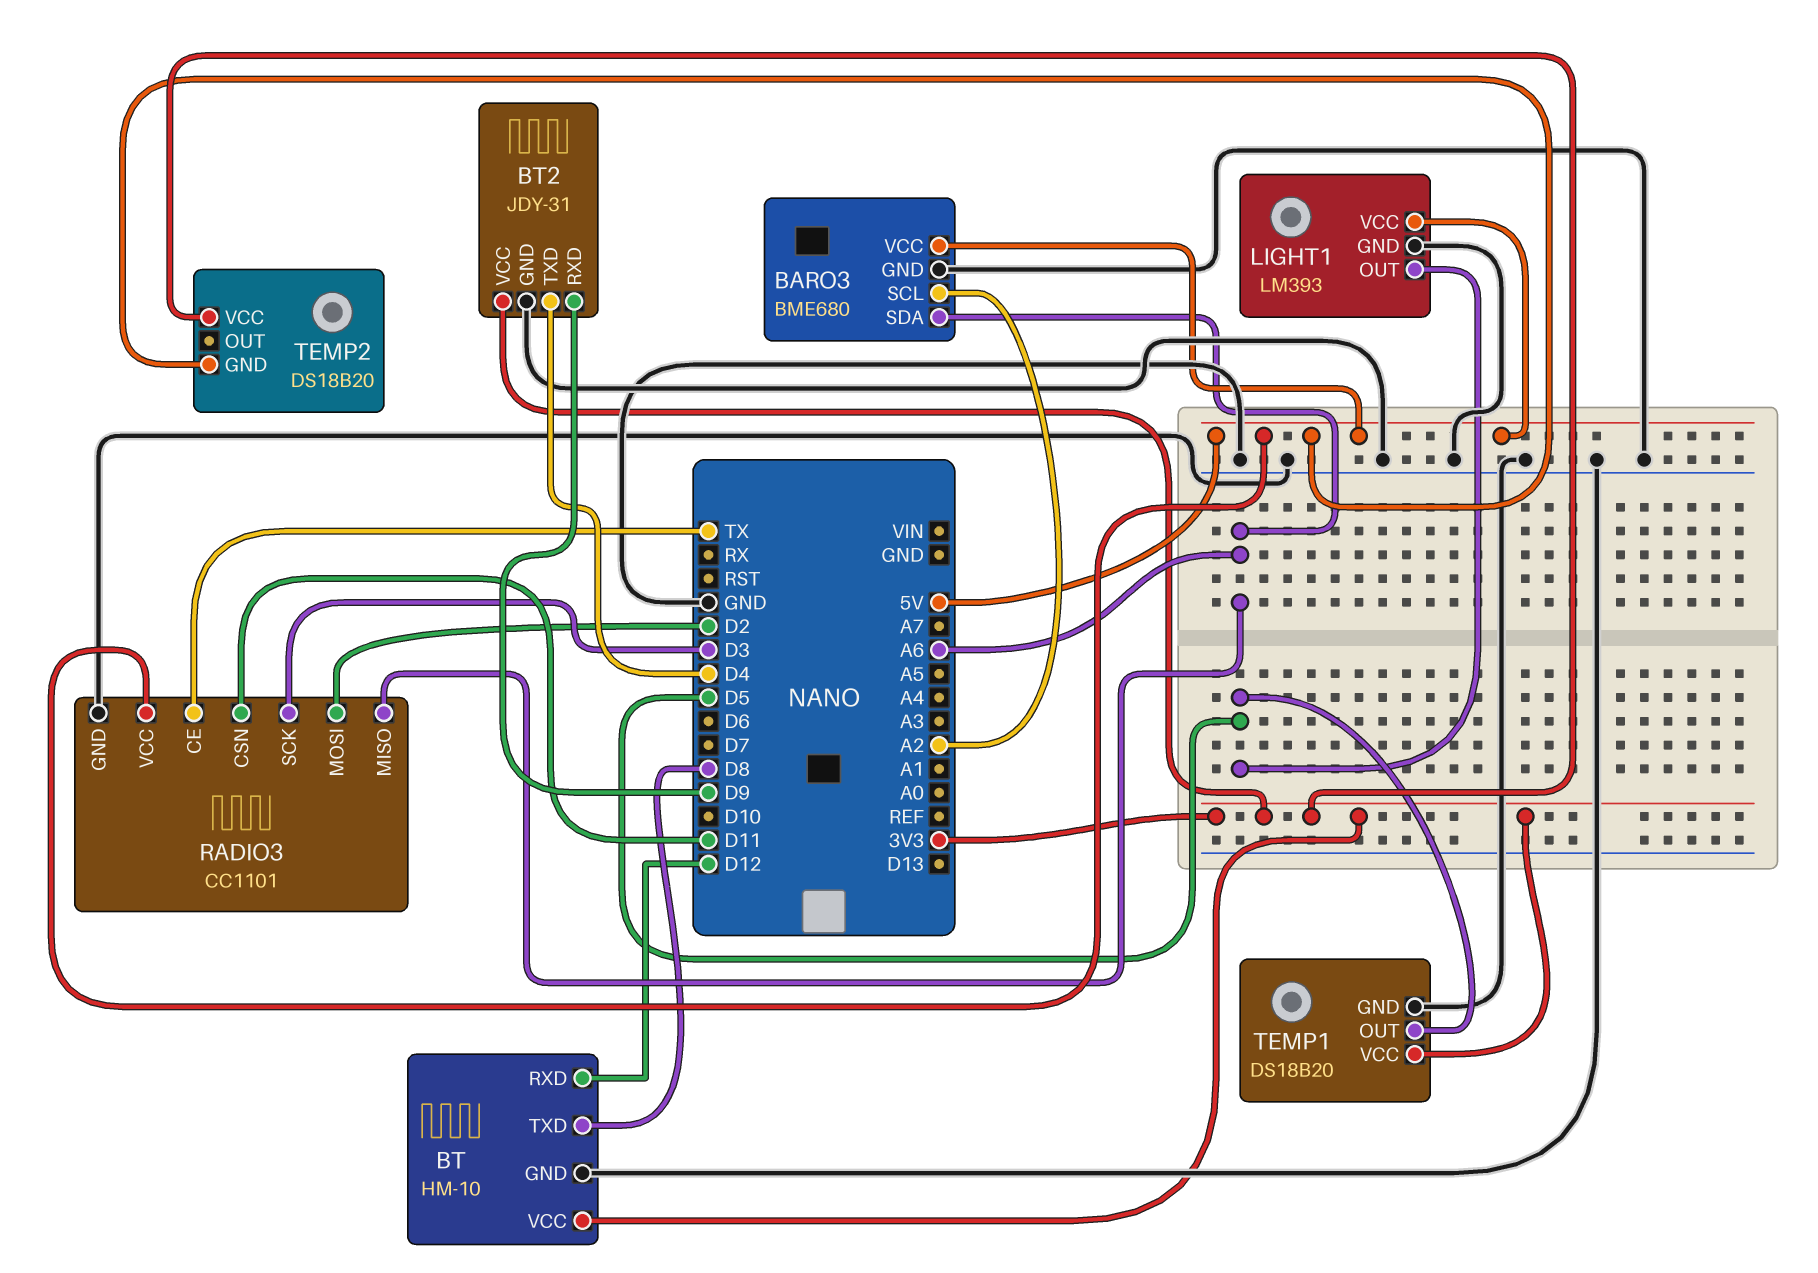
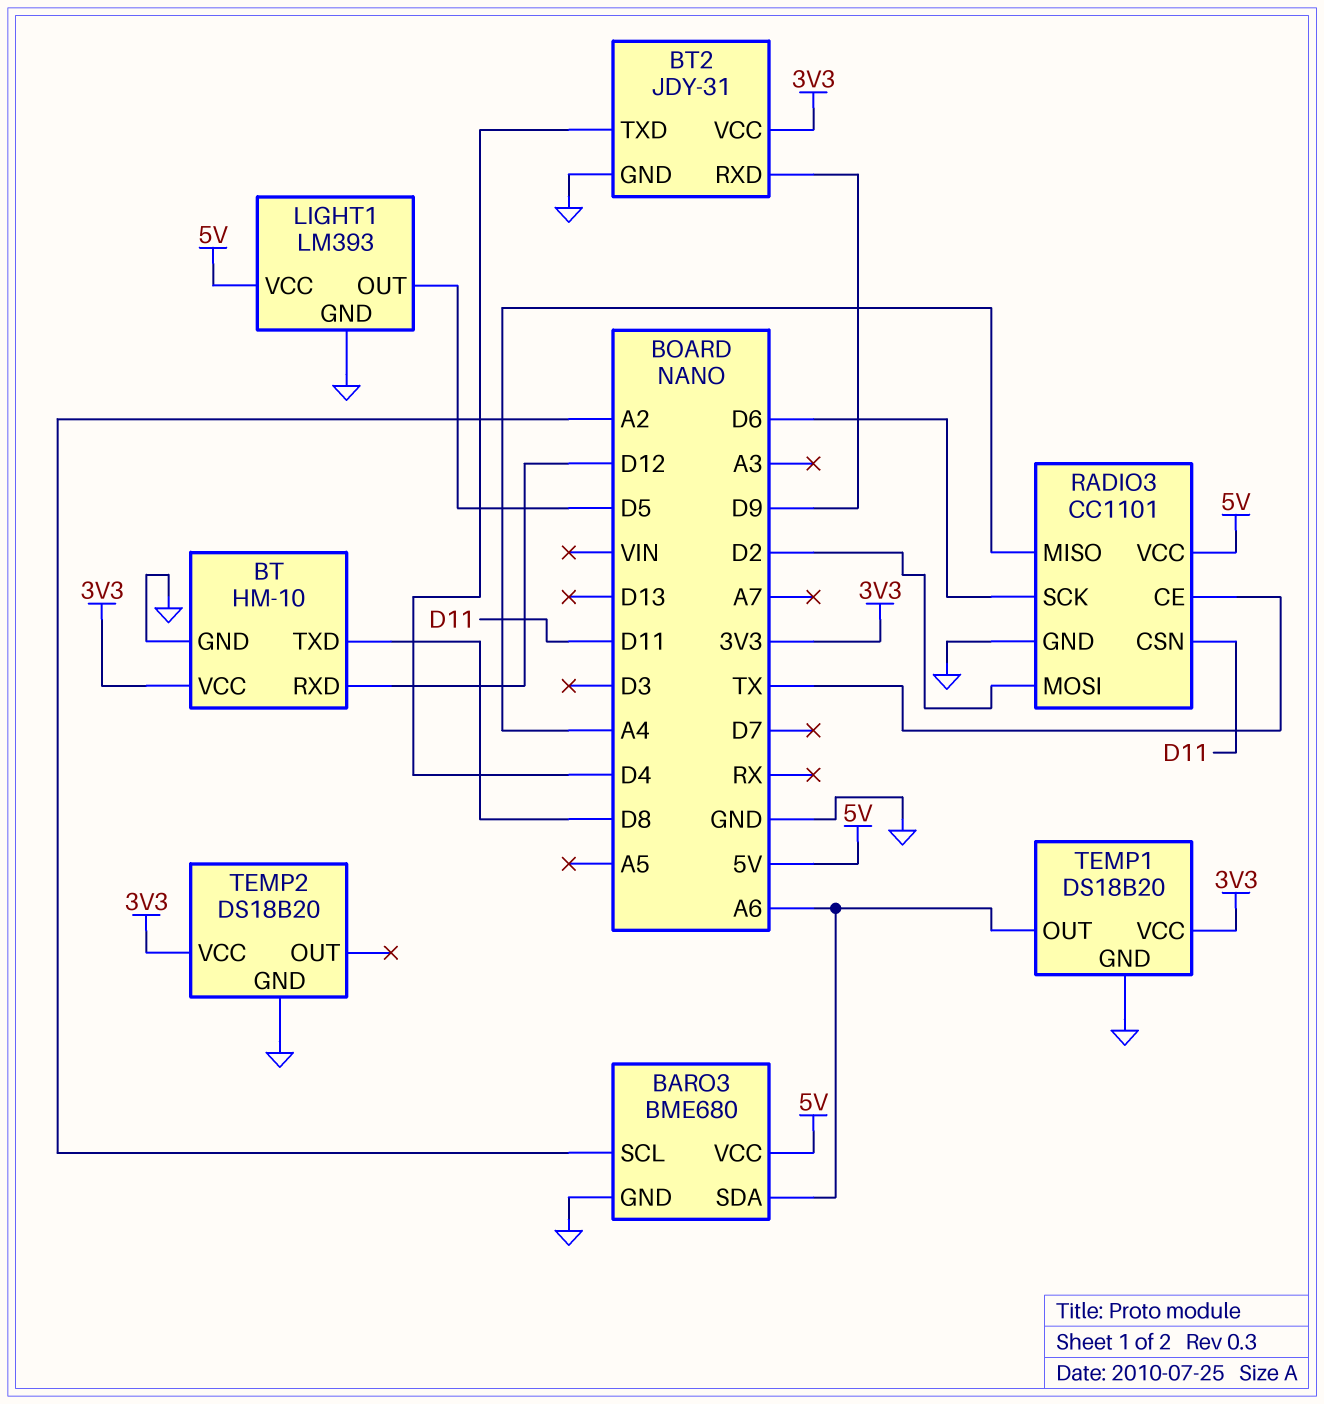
RADIO3 pin MISO: A6 -> A4
RADIO3 pin SCK: D3 -> D6
TEMP1 pin OUT: D5 -> A6
TEMP2 pin GND: 5V -> GND

